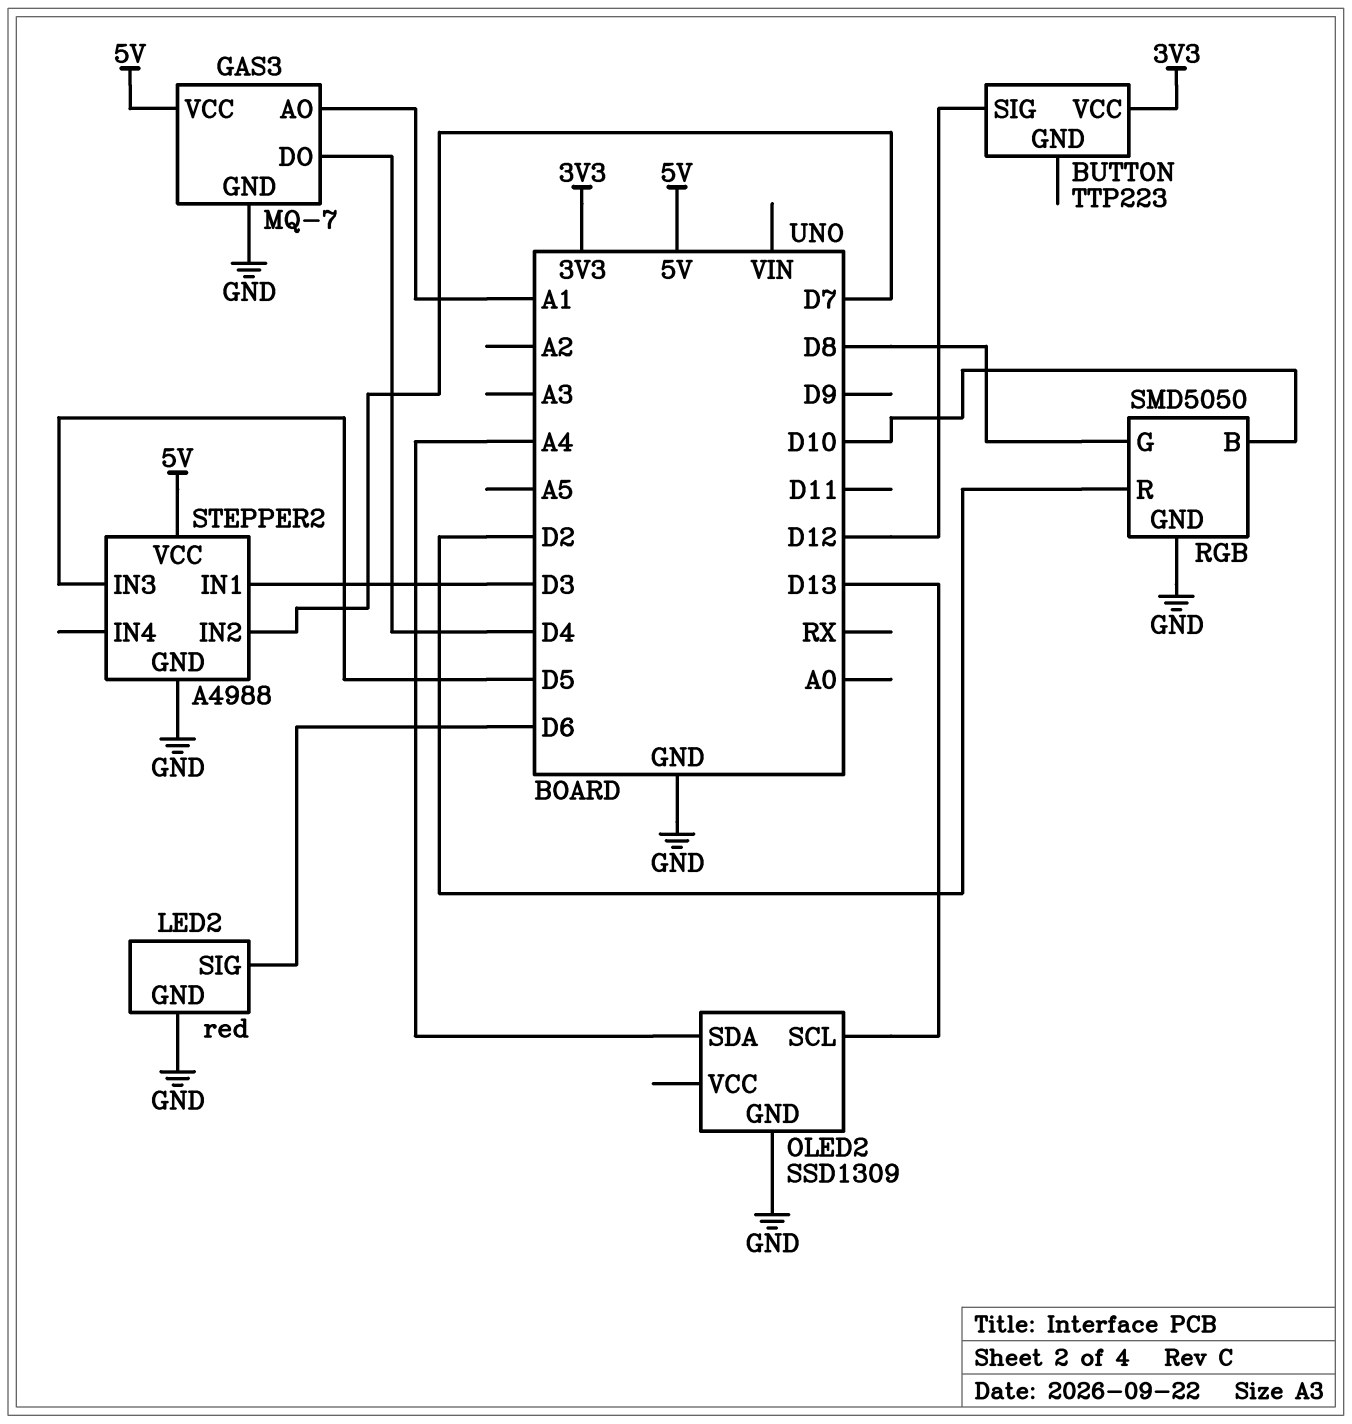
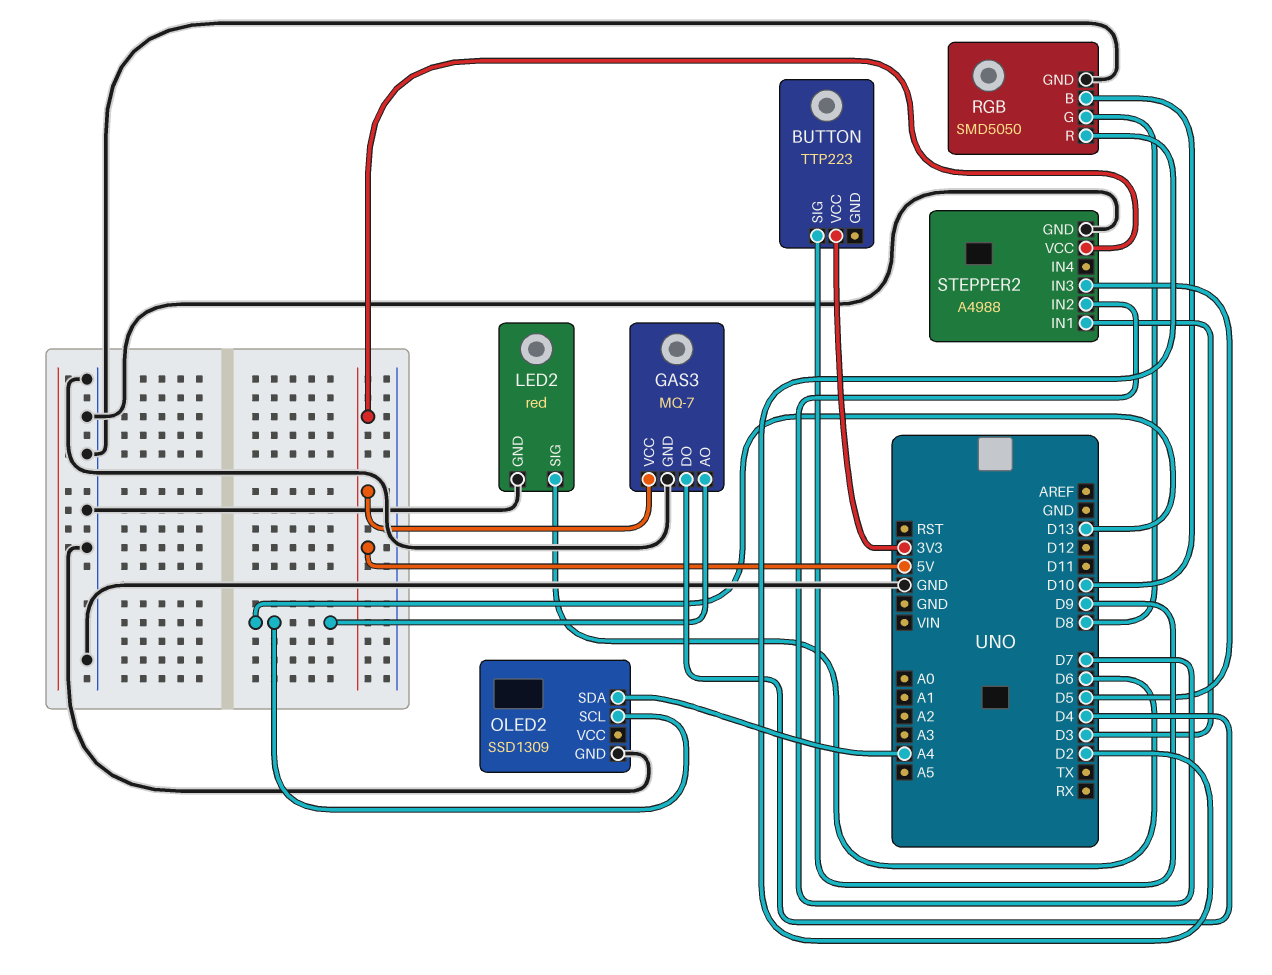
BUTTON pin SIG: D12 -> D9
GAS3 pin AO: A1 -> D13

